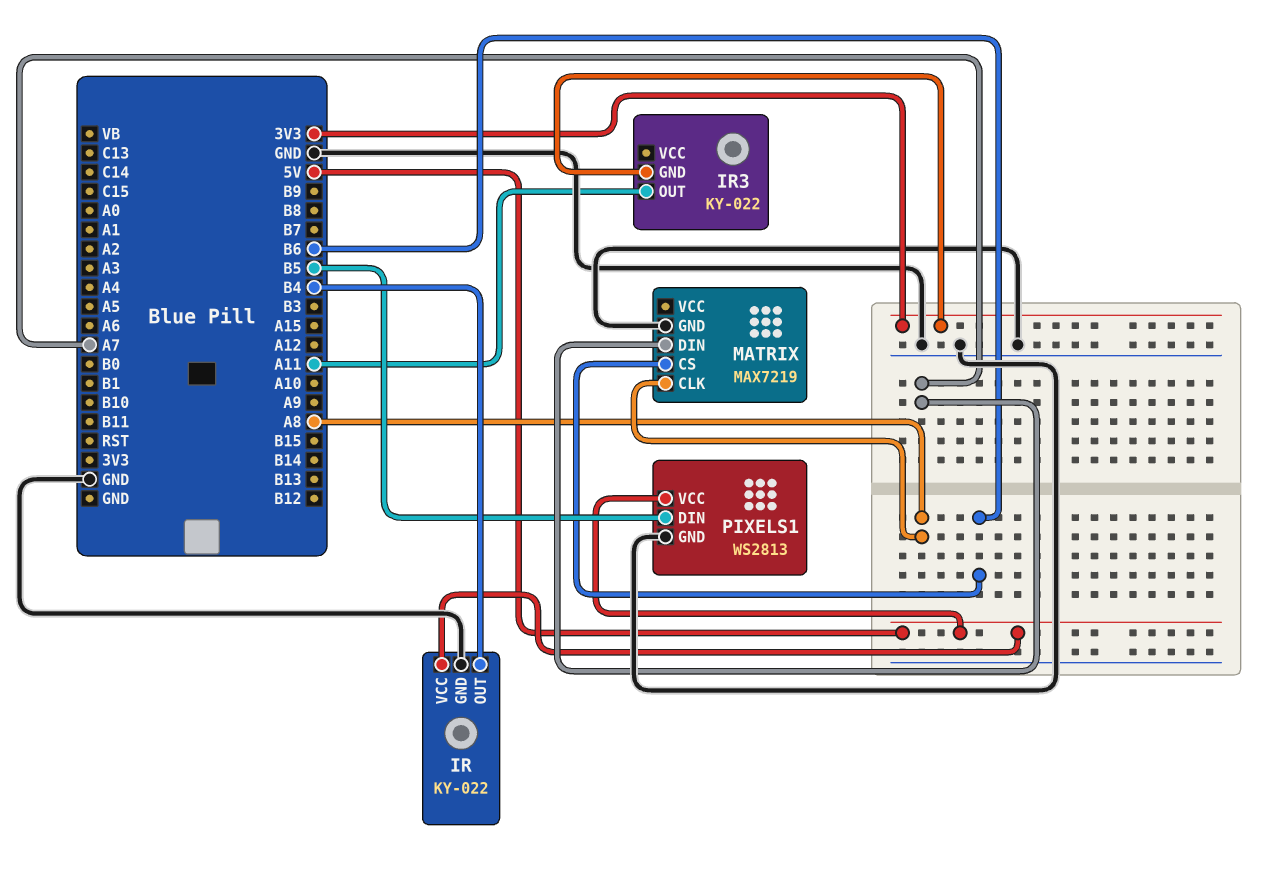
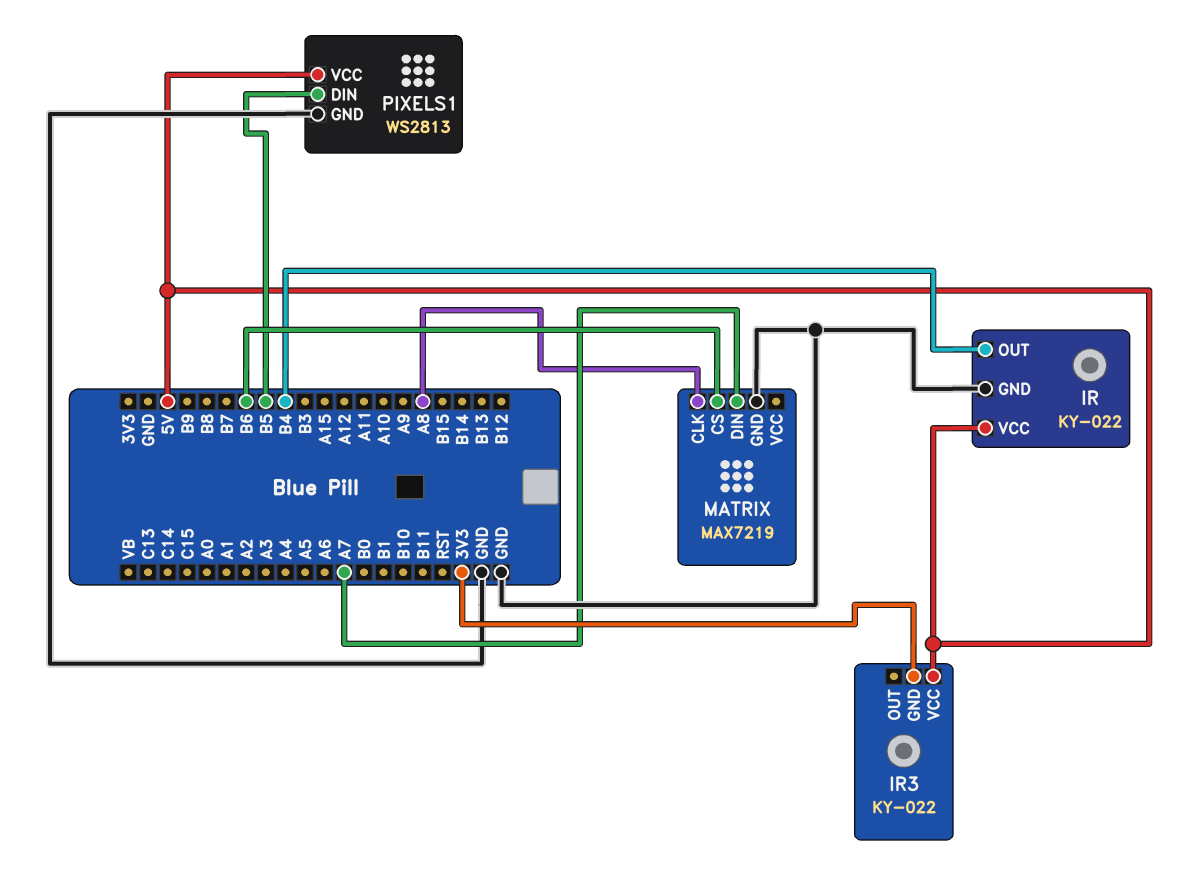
IR3 pin OUT: A11 -> none
IR3 pin VCC: none -> 5V

